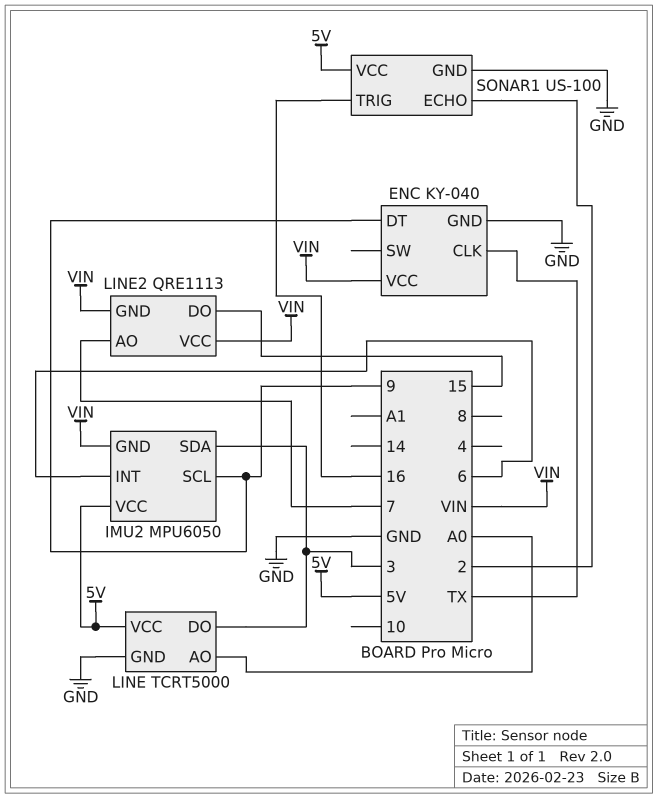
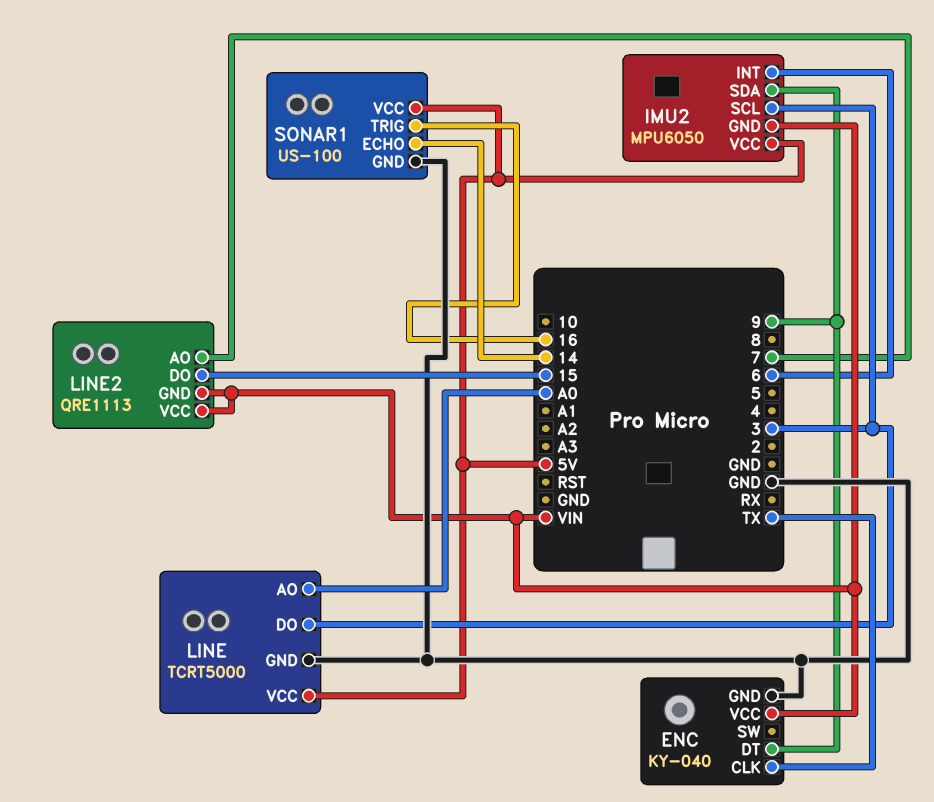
IMU2 pin SCL: 9 -> 3
IMU2 pin SDA: 3 -> 9
SONAR1 pin ECHO: 2 -> 14

